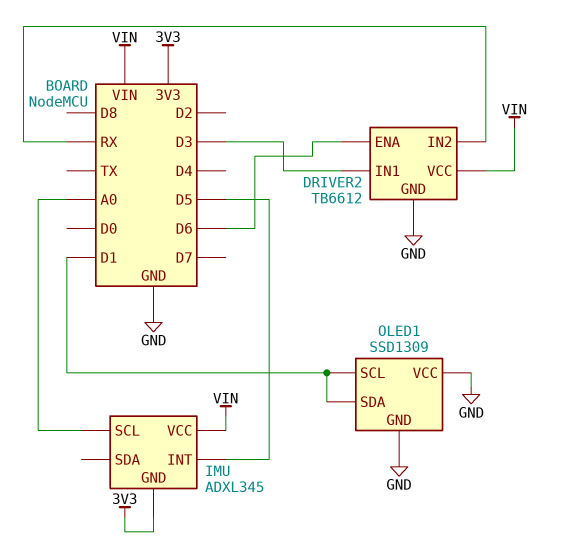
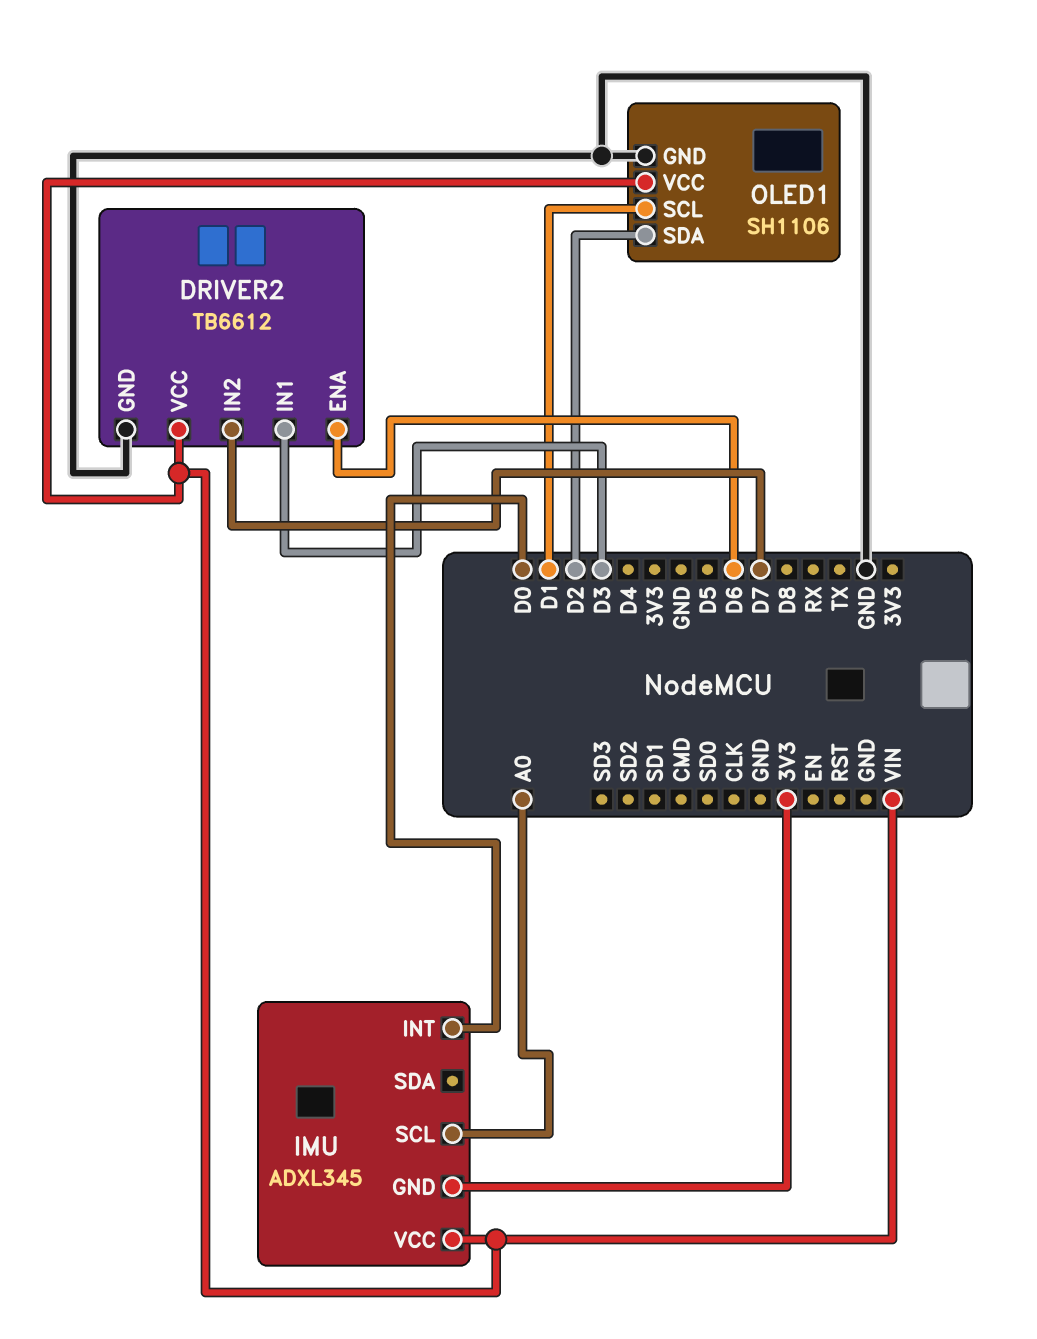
DRIVER2 pin IN2: RX -> D7
IMU pin INT: D5 -> D0
OLED1: SSD1309 -> SH1106
OLED1 pin SDA: D1 -> D2
OLED1 pin VCC: GND -> VIN

